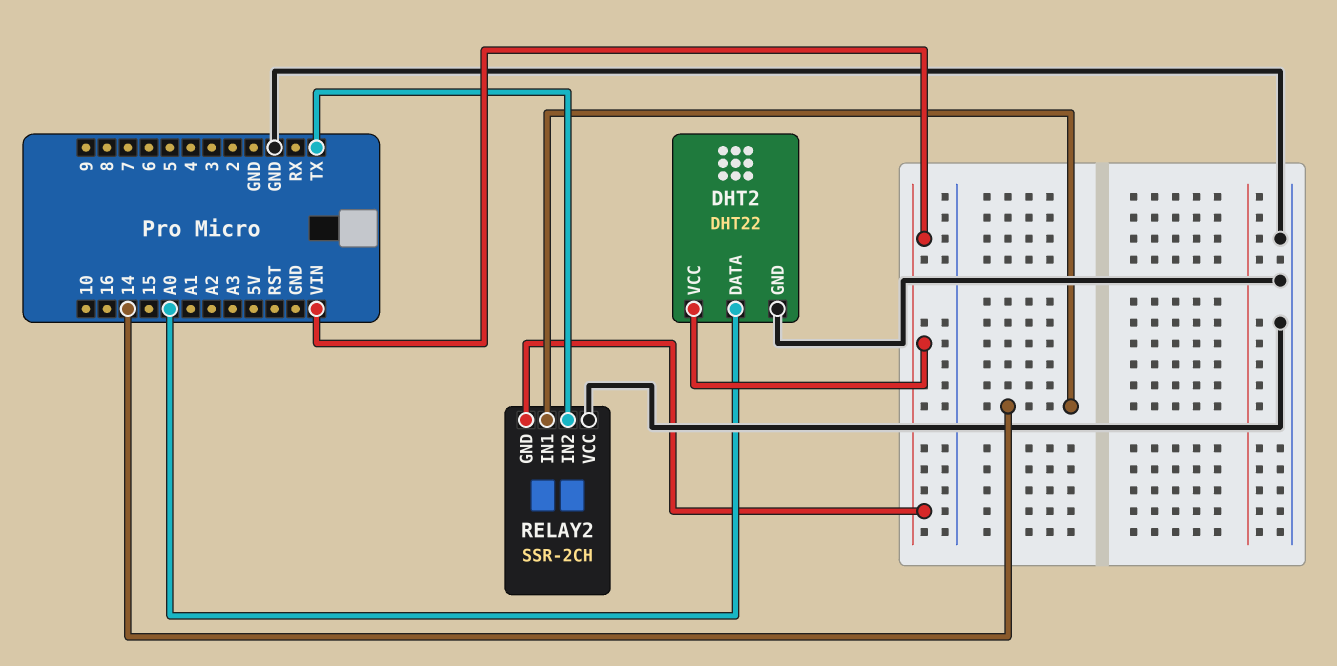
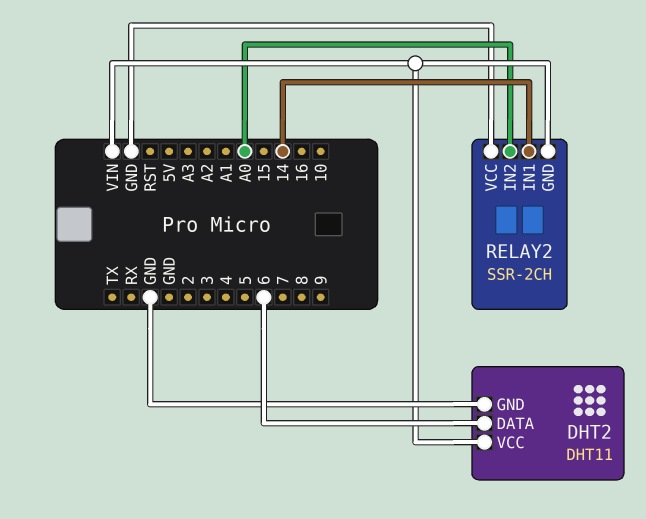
DHT2: DHT22 -> DHT11
DHT2 pin DATA: A0 -> 6
RELAY2 pin IN2: TX -> A0

